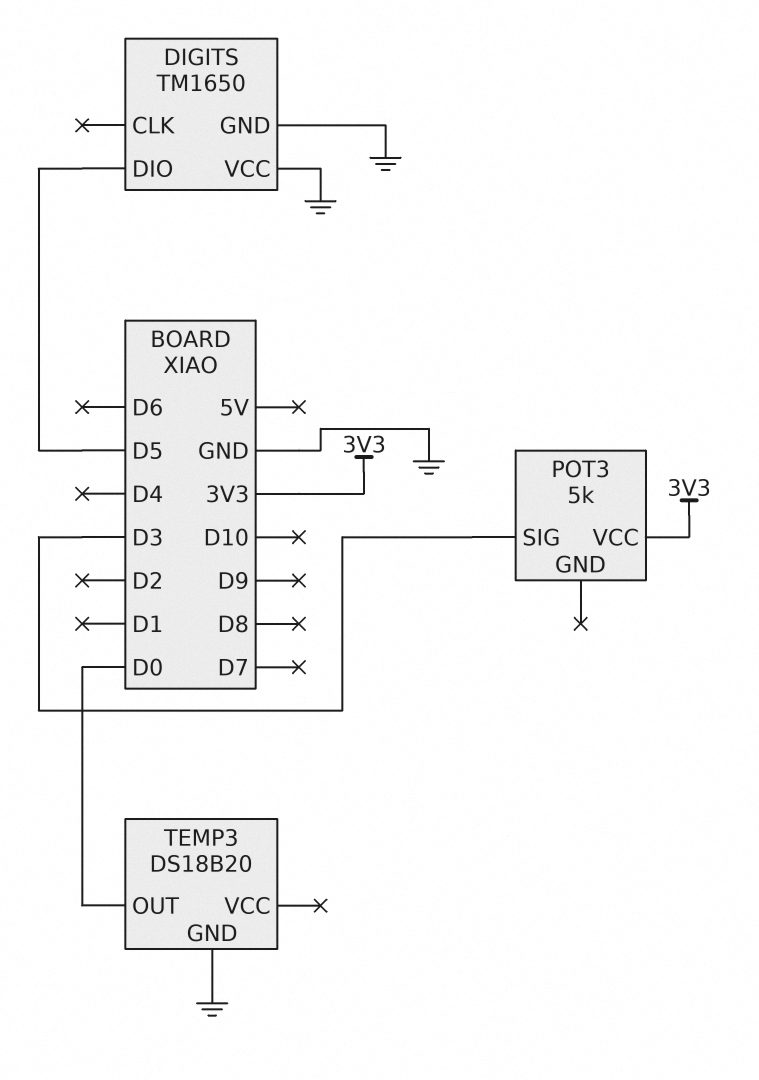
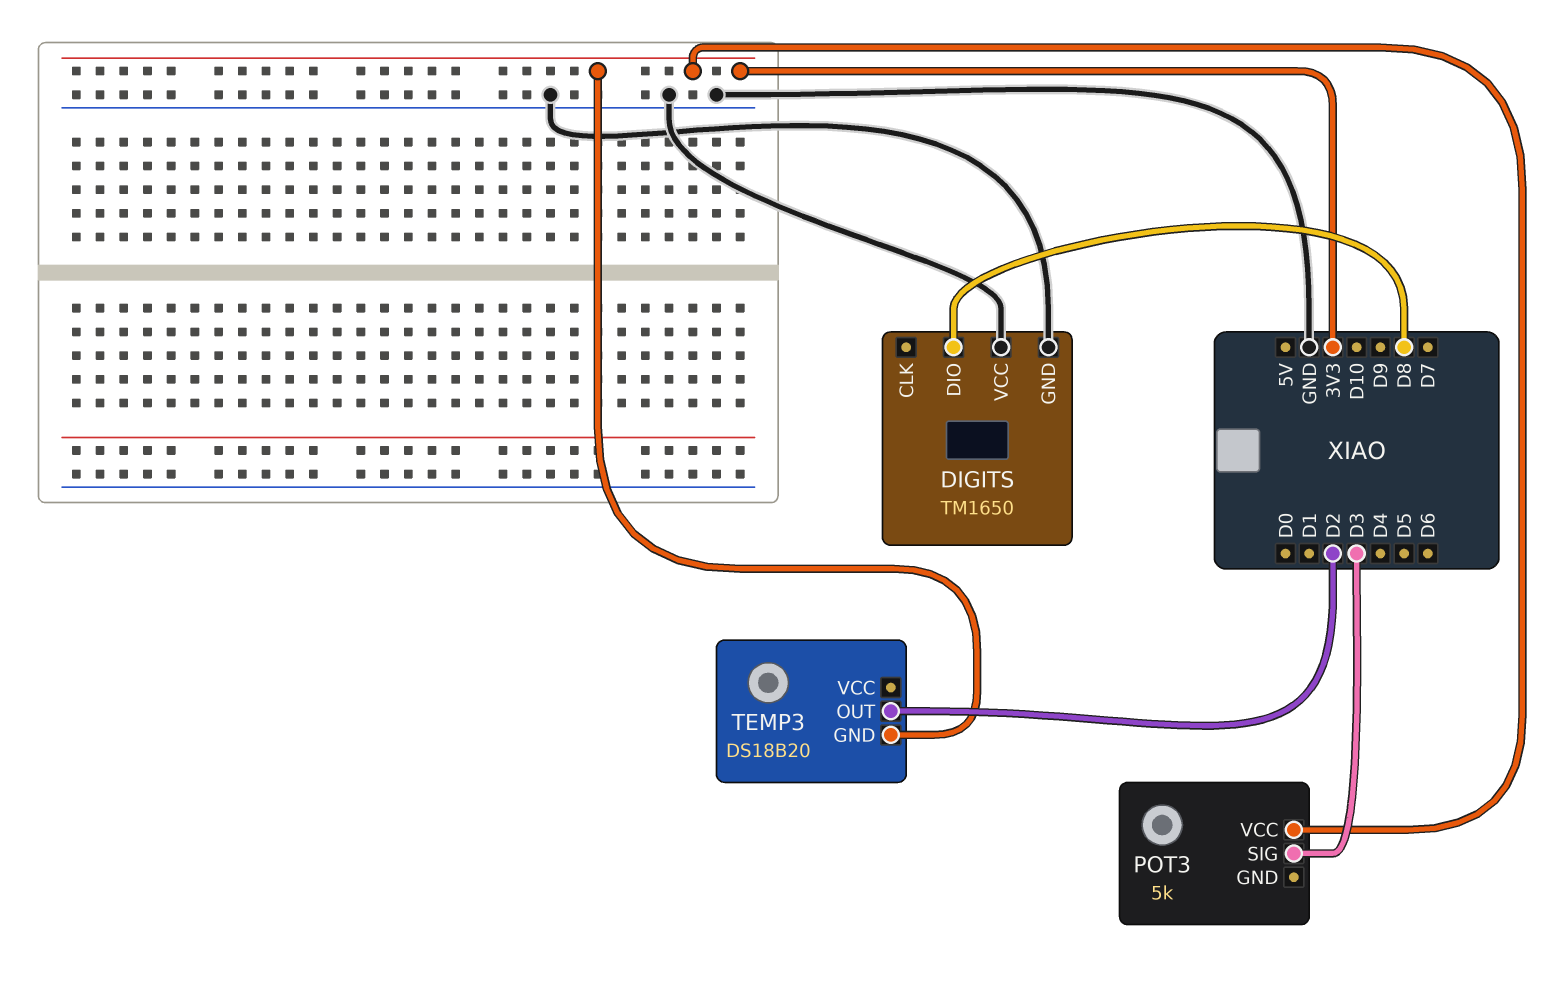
DIGITS pin DIO: D5 -> D8
TEMP3 pin GND: GND -> 3V3
TEMP3 pin OUT: D0 -> D2

